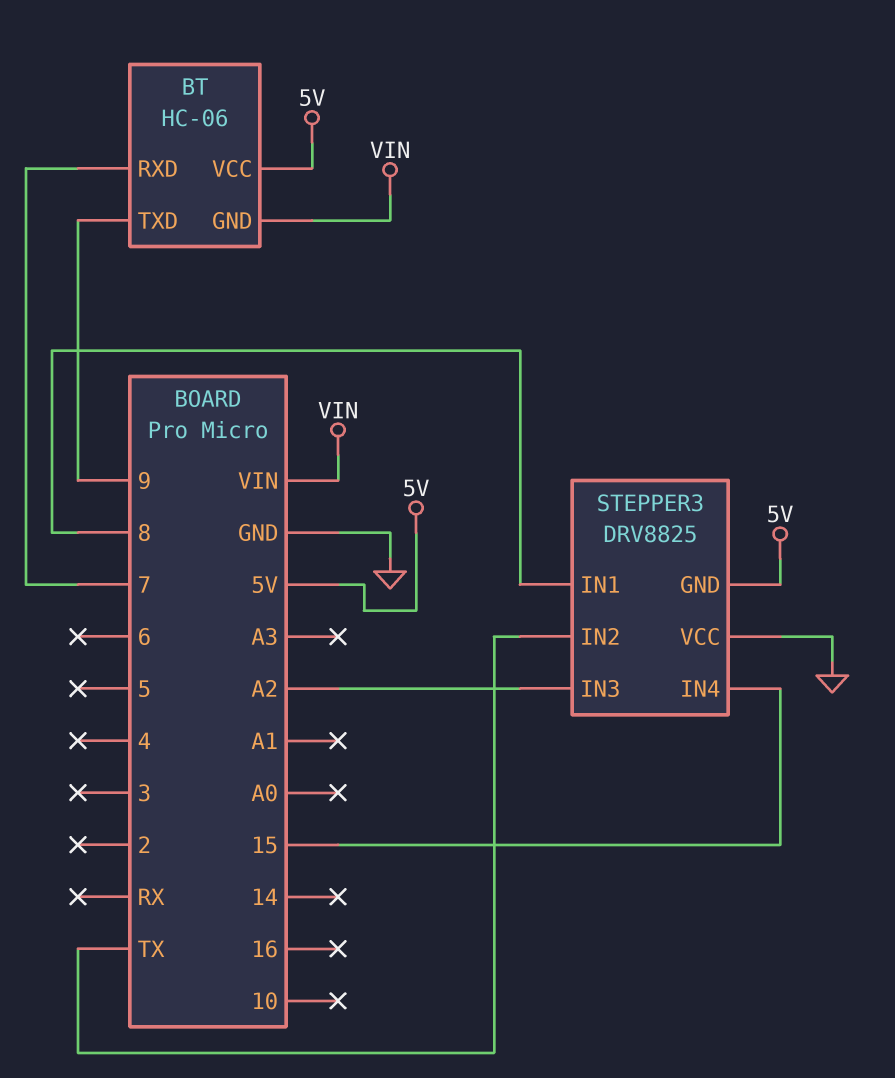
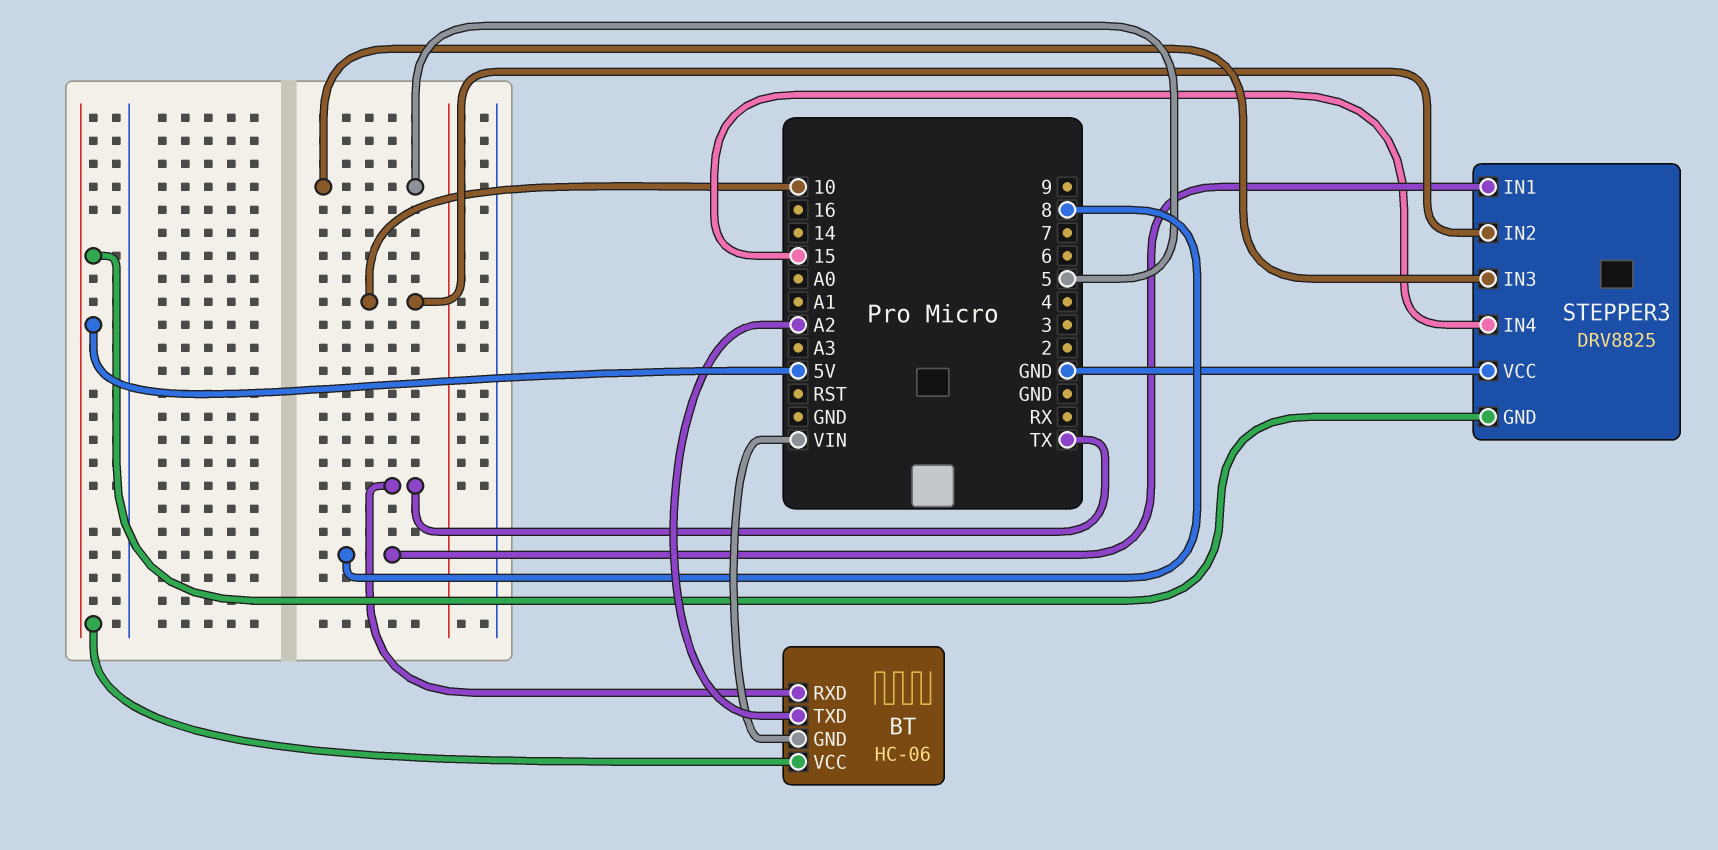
BT pin RXD: 7 -> TX
BT pin TXD: 9 -> A2
STEPPER3 pin IN2: TX -> 10
STEPPER3 pin IN3: A2 -> 5

